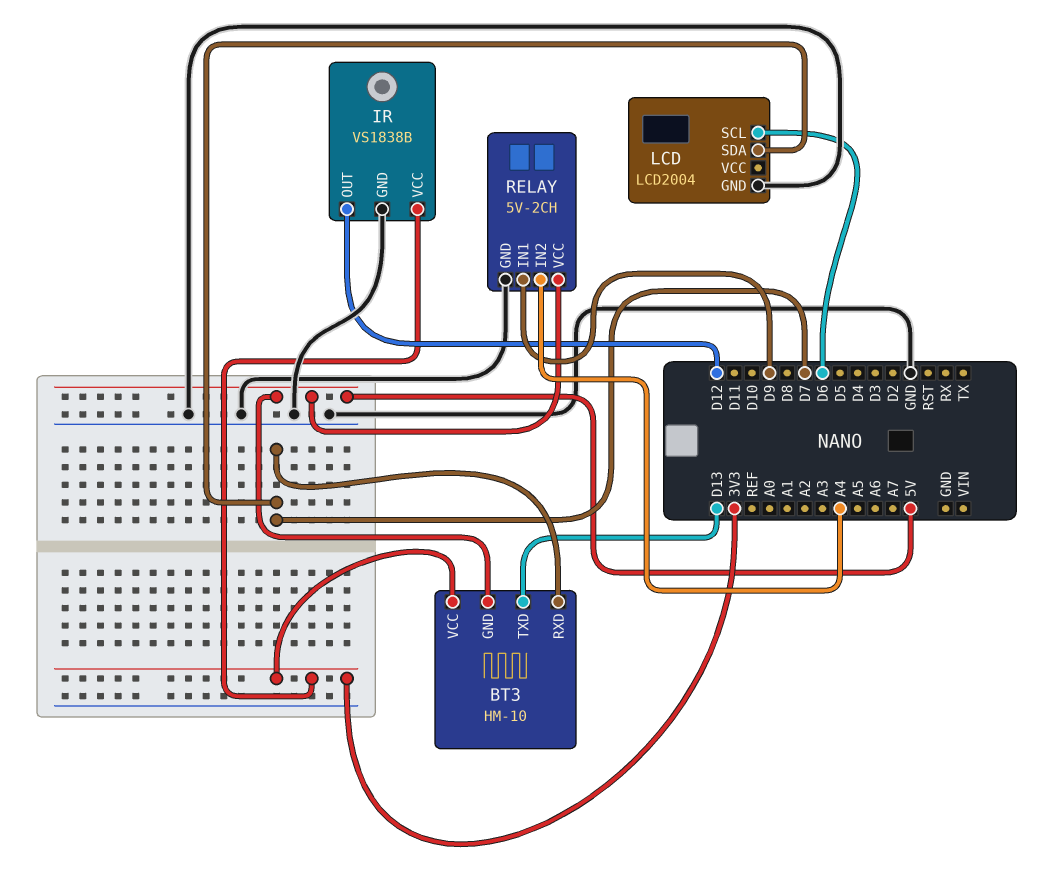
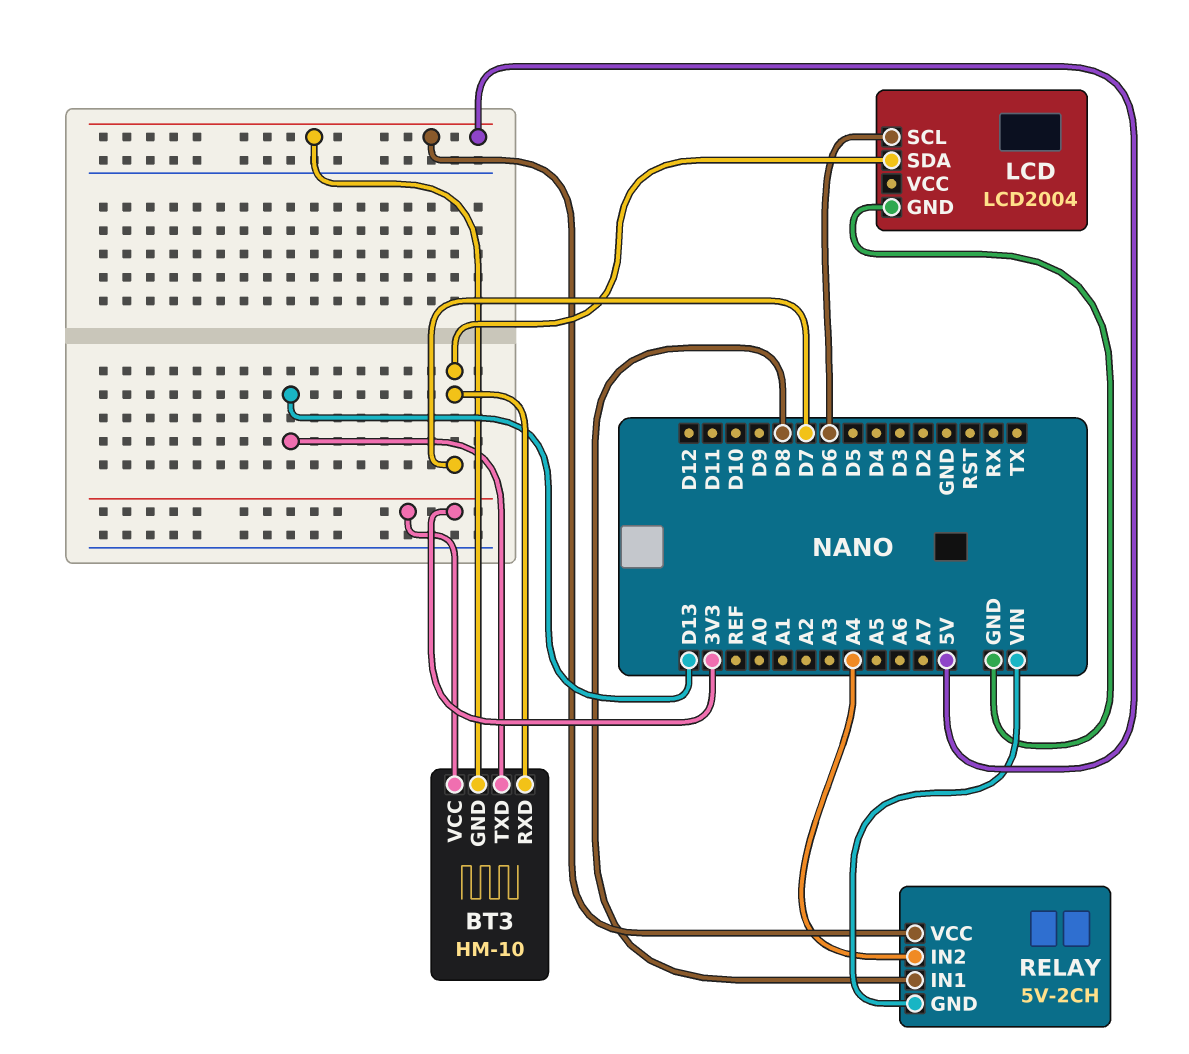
IR: VS1838B -> none
IR pin GND: GND -> none
IR pin OUT: D12 -> none
IR pin VCC: 3V3 -> none
RELAY pin GND: GND -> VIN
RELAY pin IN1: D9 -> D8

